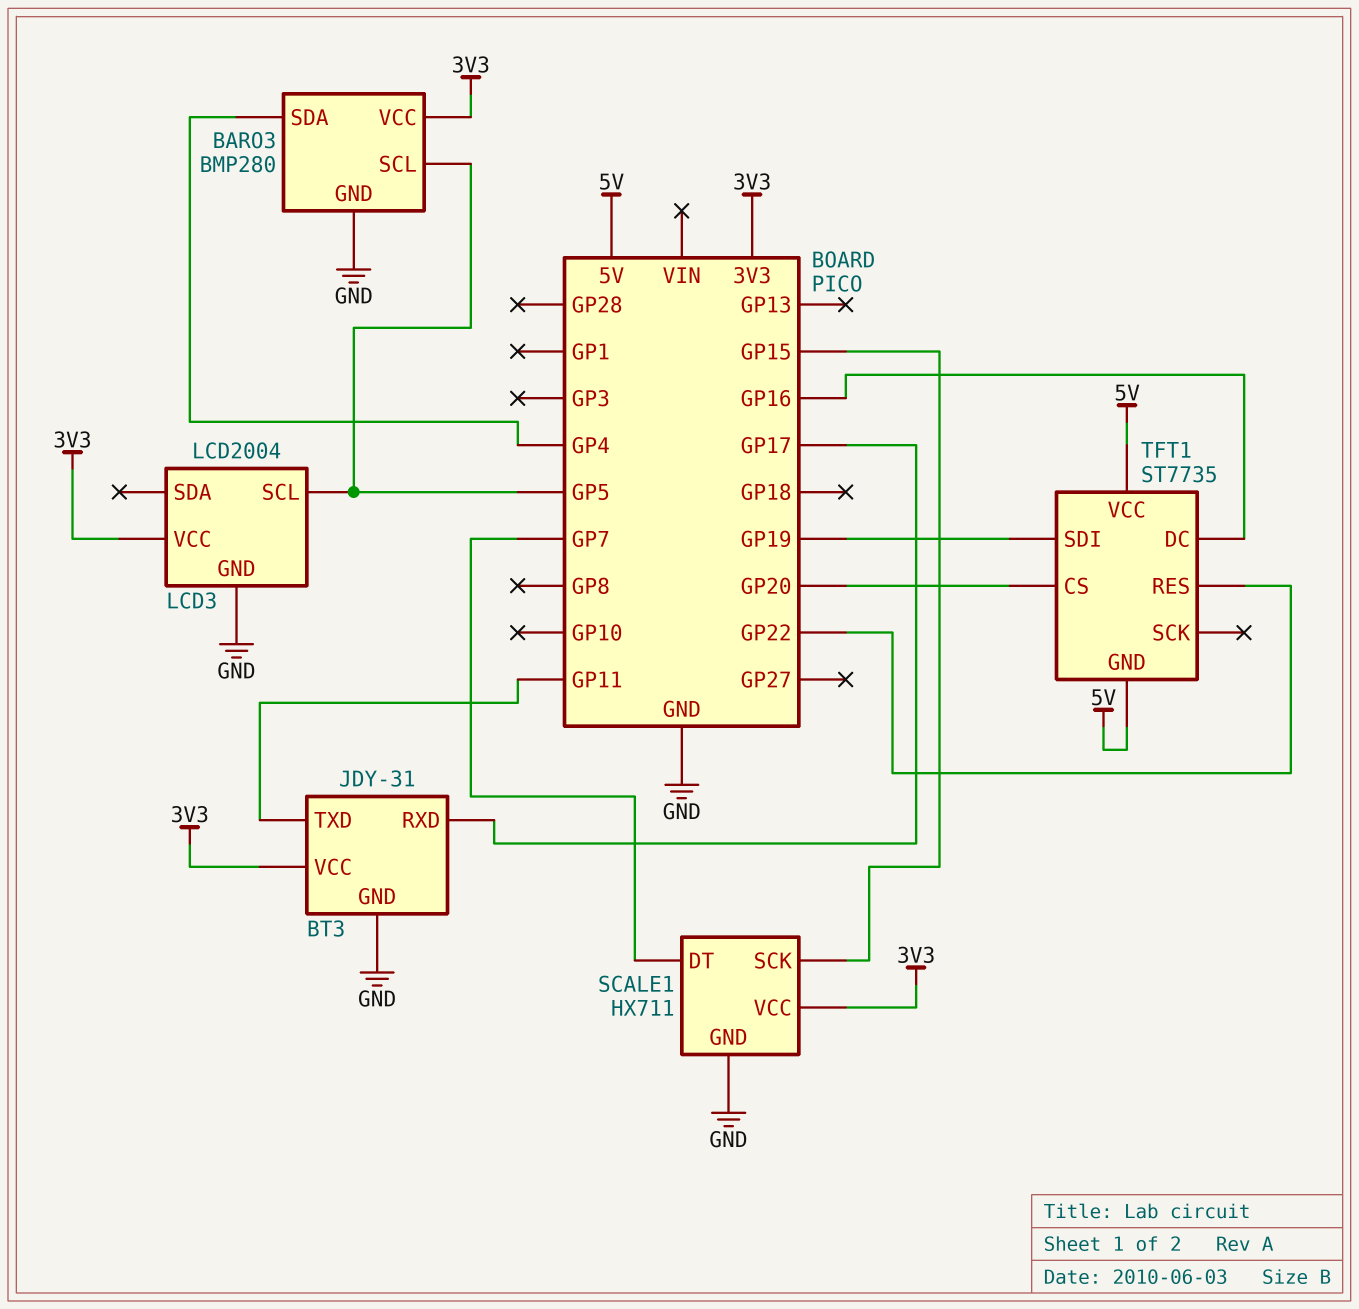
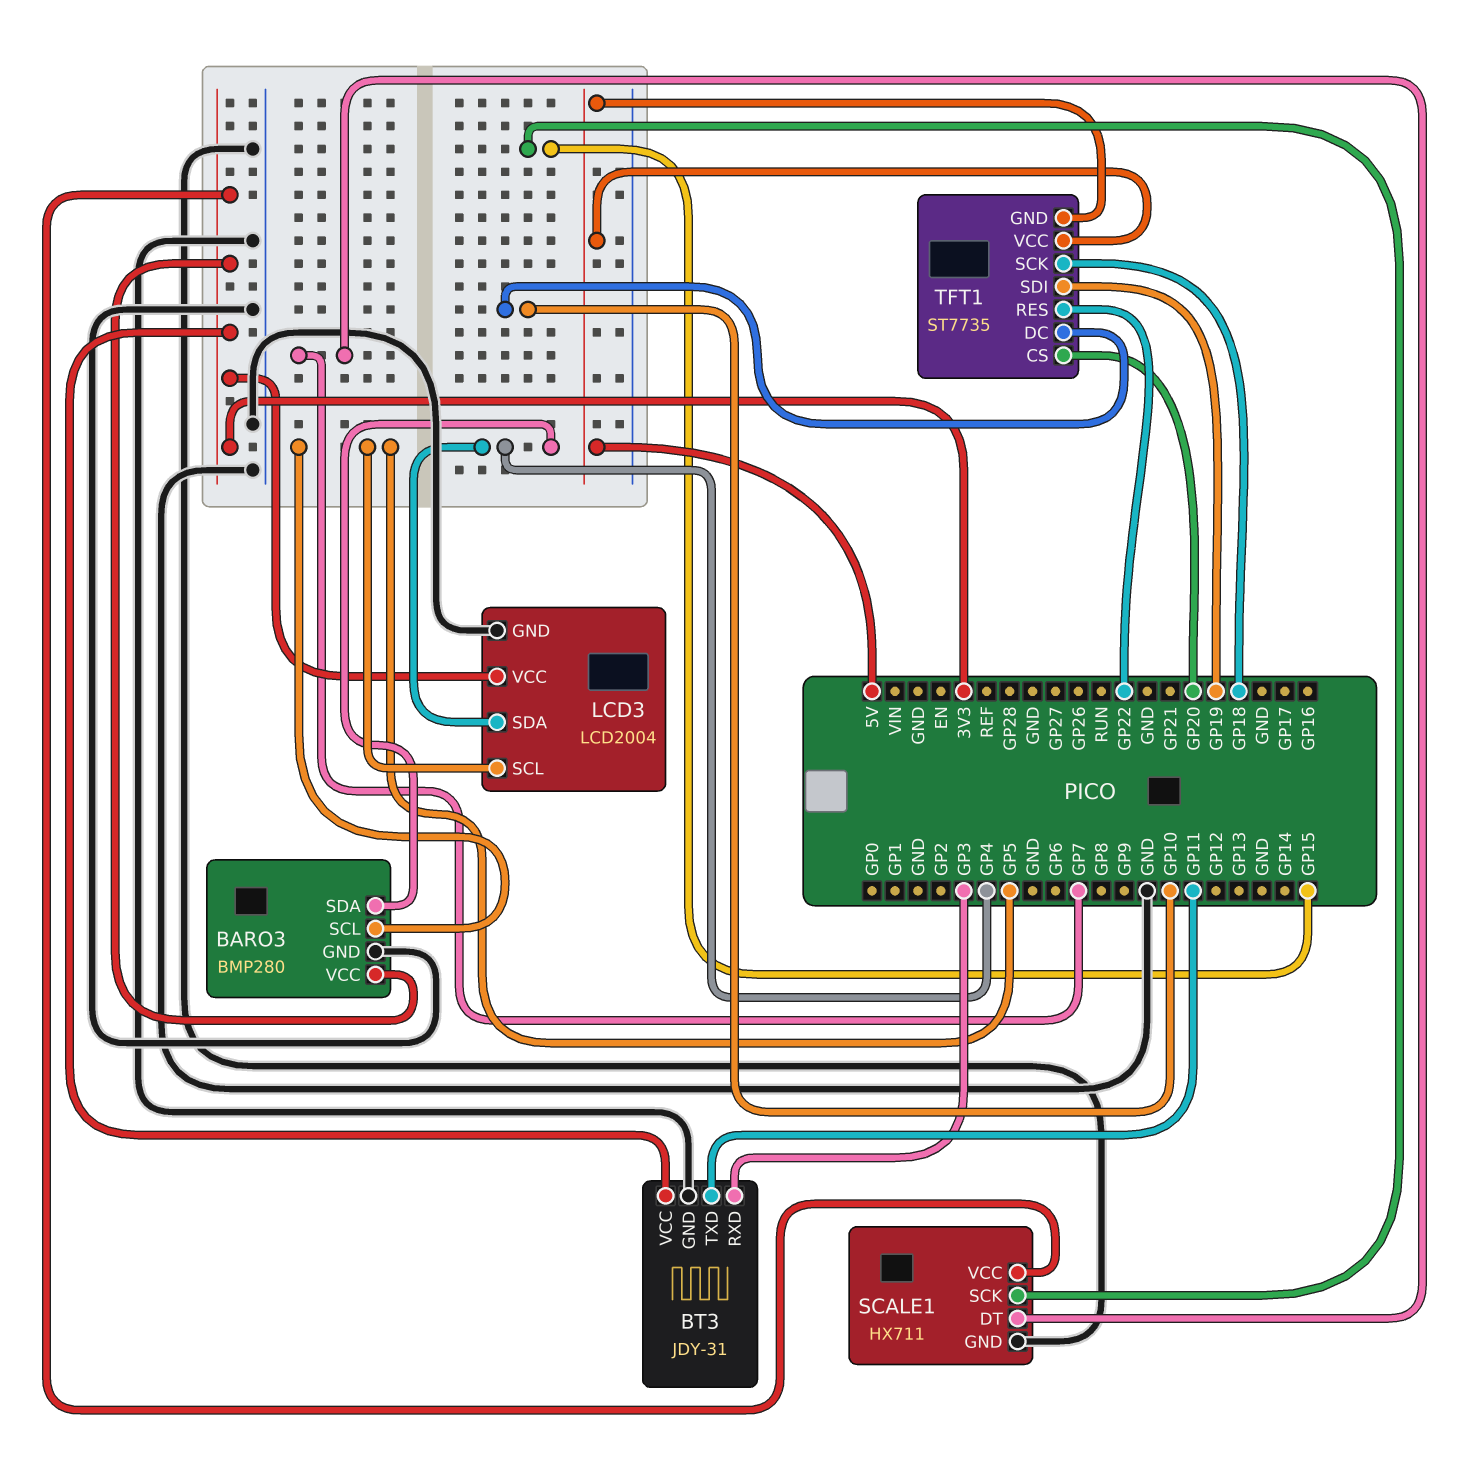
BT3 pin RXD: GP17 -> GP3
LCD3 pin SDA: none -> GP4
TFT1 pin DC: GP16 -> GP10
TFT1 pin SCK: none -> GP18

